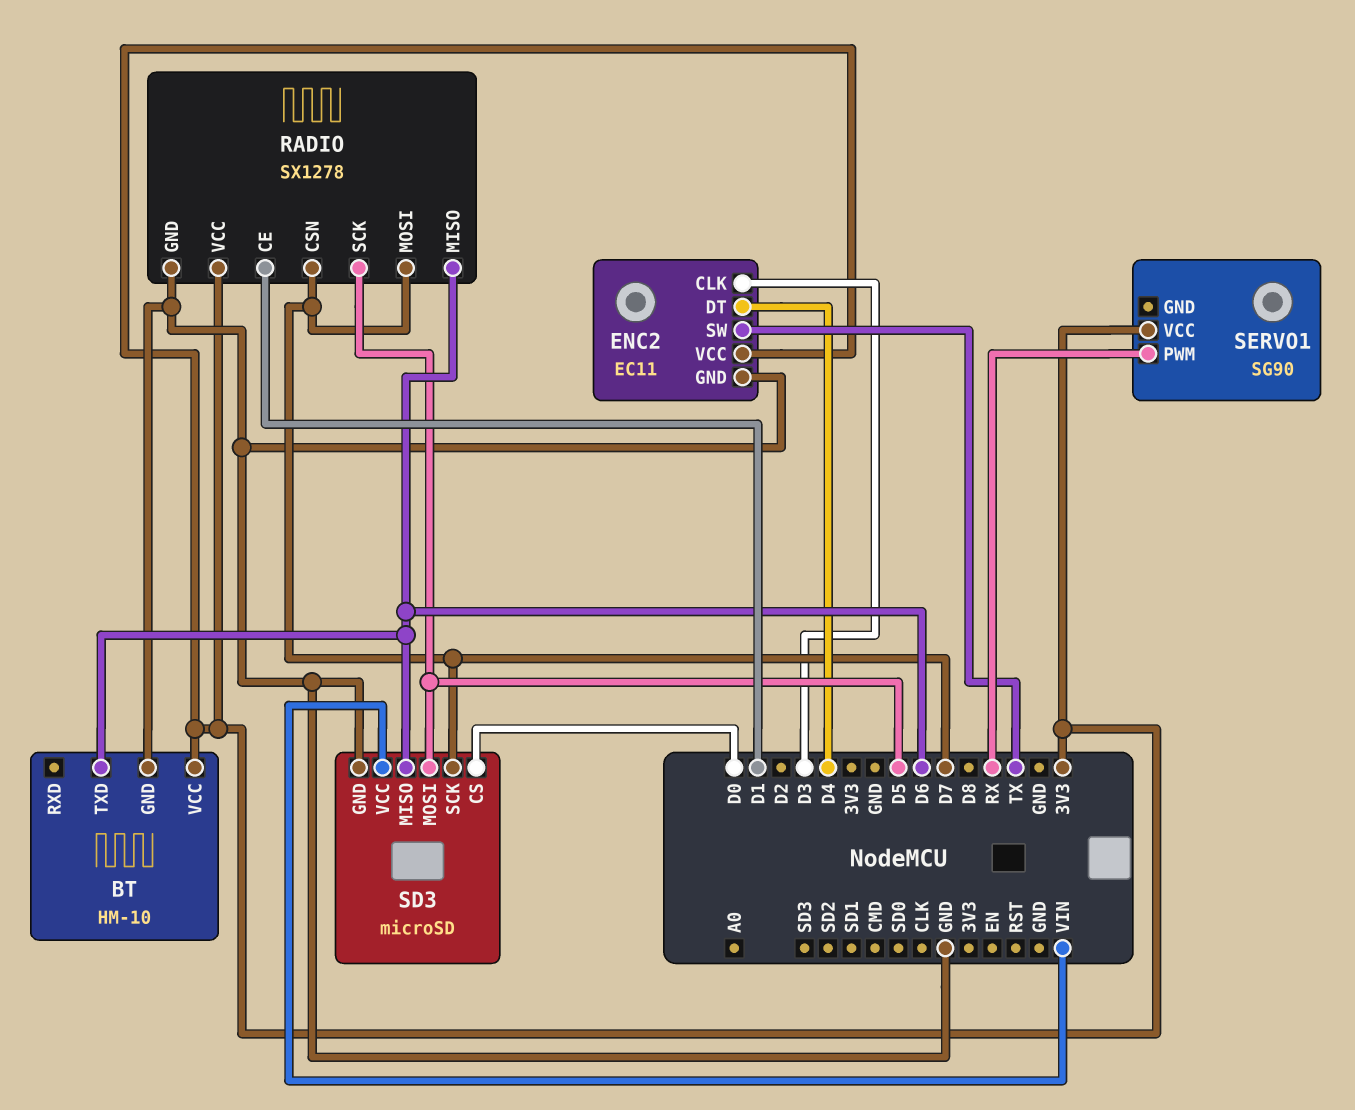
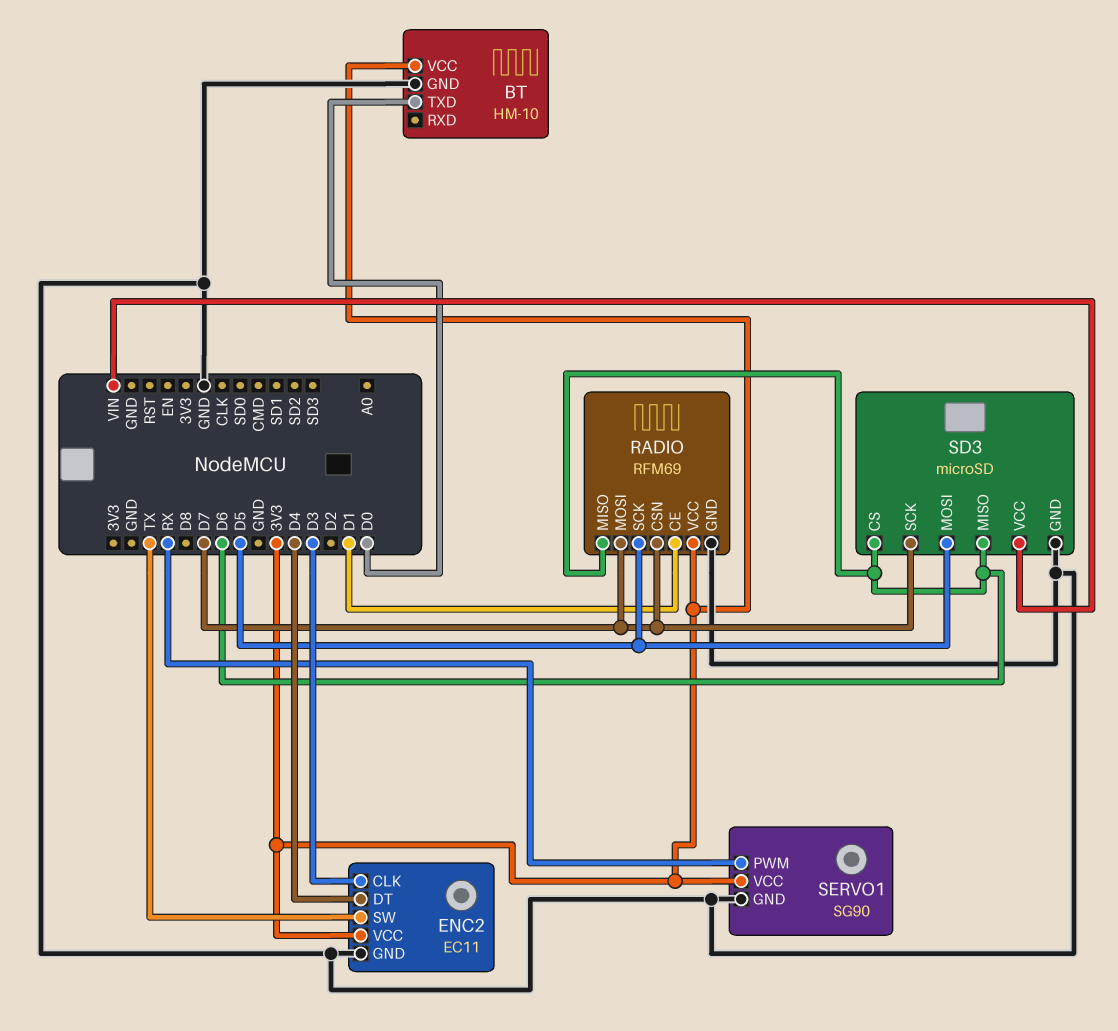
BT pin TXD: D6 -> D0
RADIO: SX1278 -> RFM69
SD3 pin CS: D0 -> D6
SERVO1 pin GND: none -> GND

